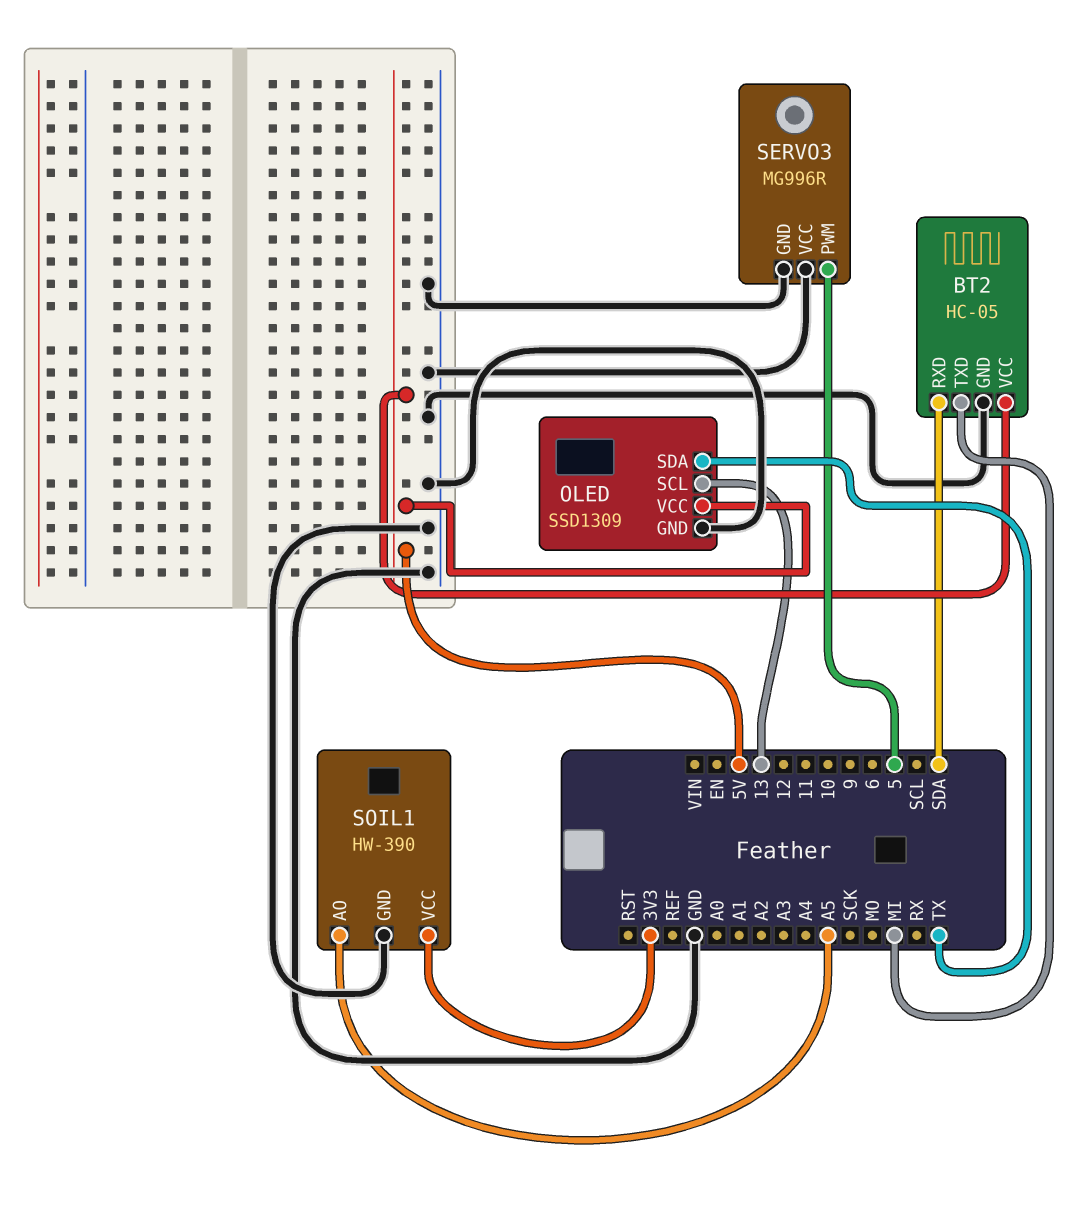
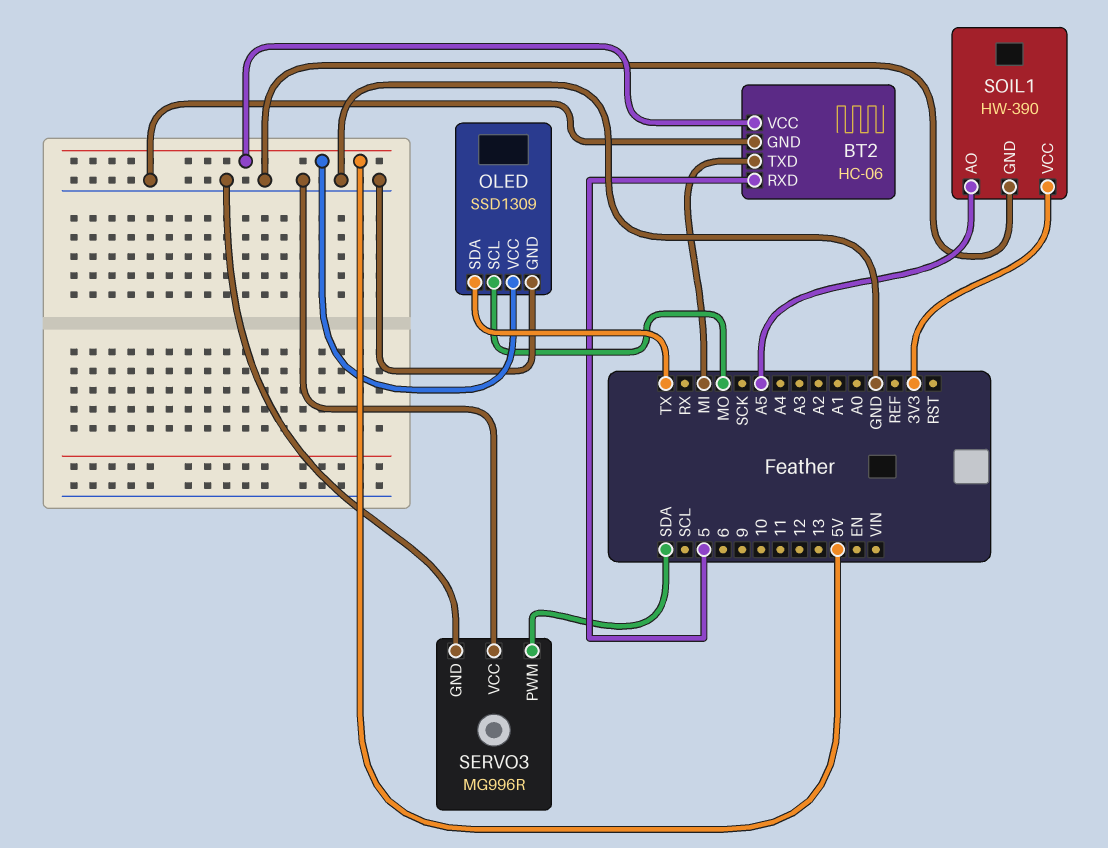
BT2: HC-05 -> HC-06
BT2 pin RXD: SDA -> 5
OLED pin SCL: 13 -> MO
SERVO3 pin PWM: 5 -> SDA

